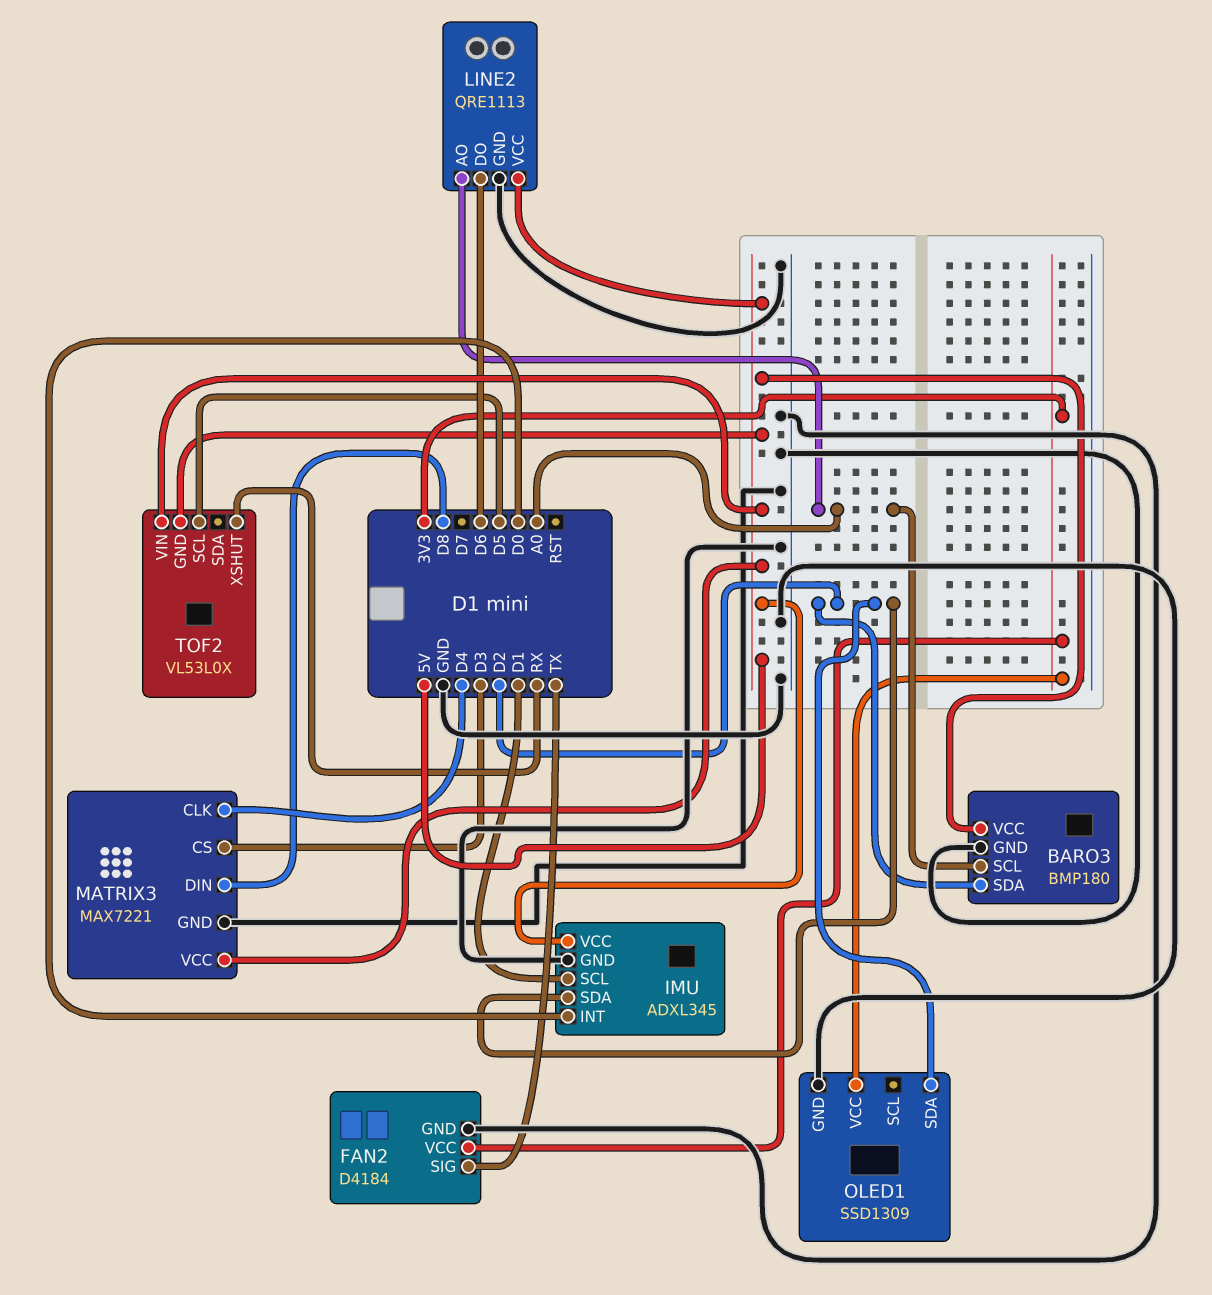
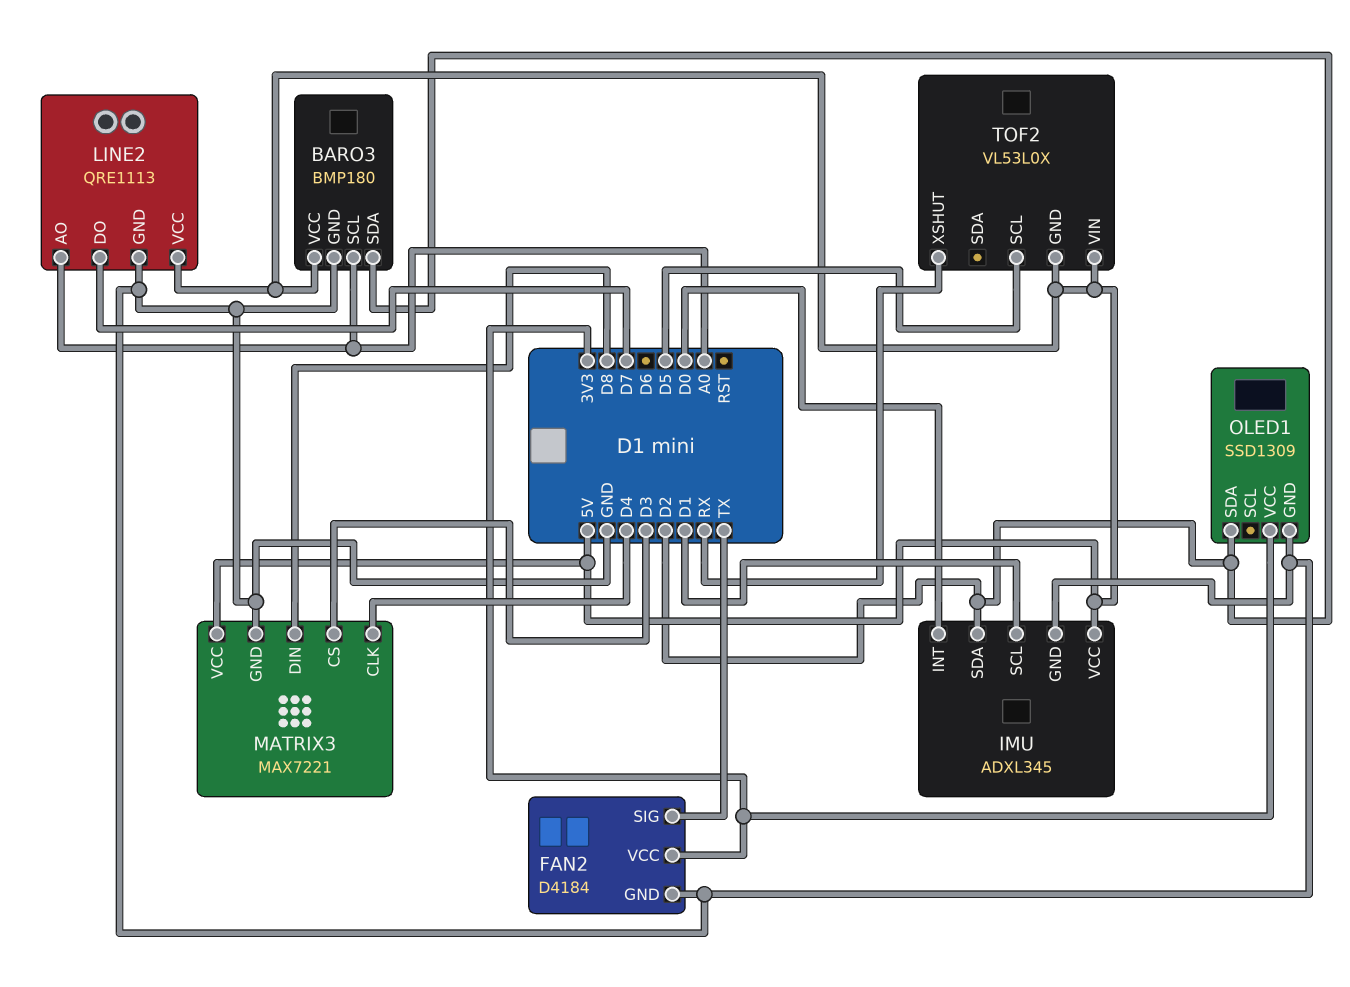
LINE2 pin DO: D6 -> D7

